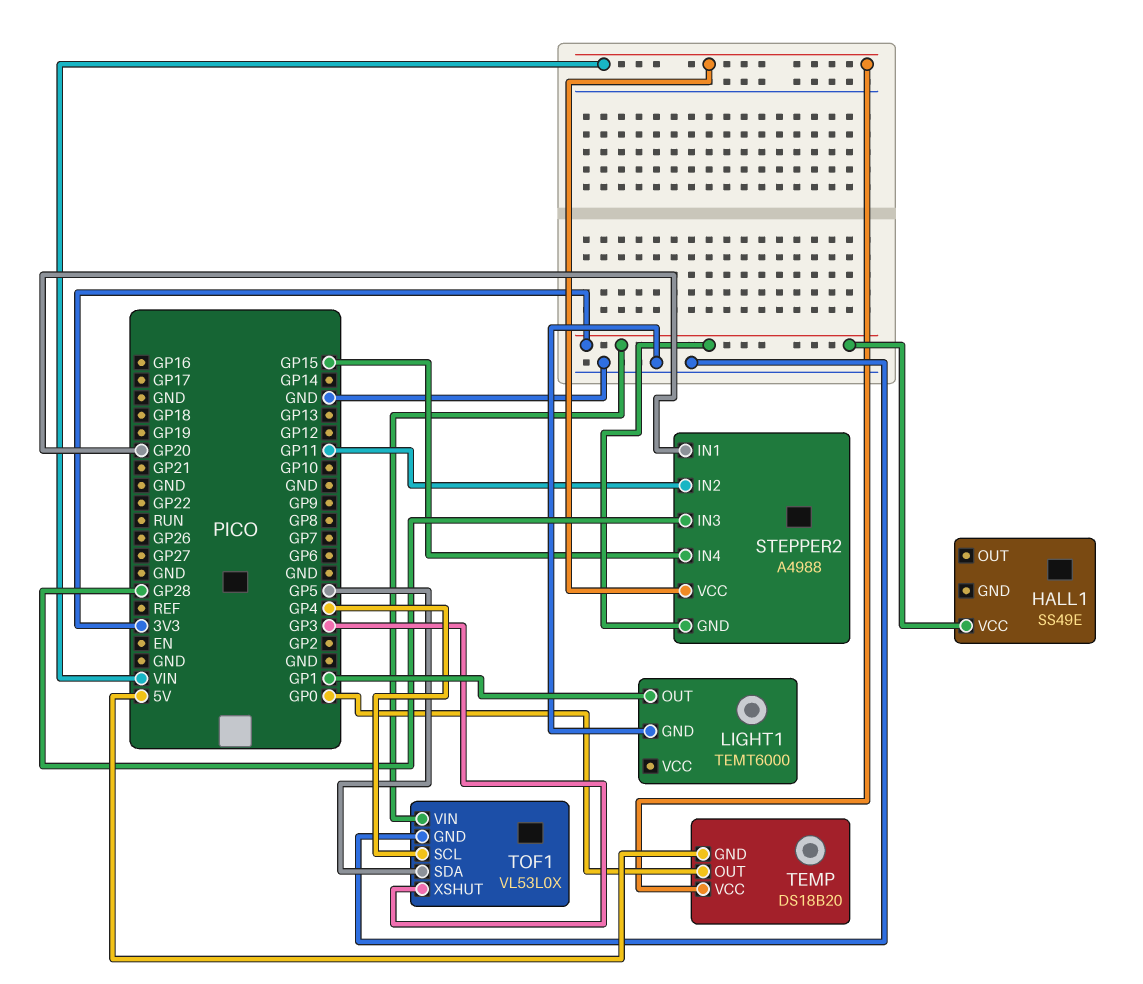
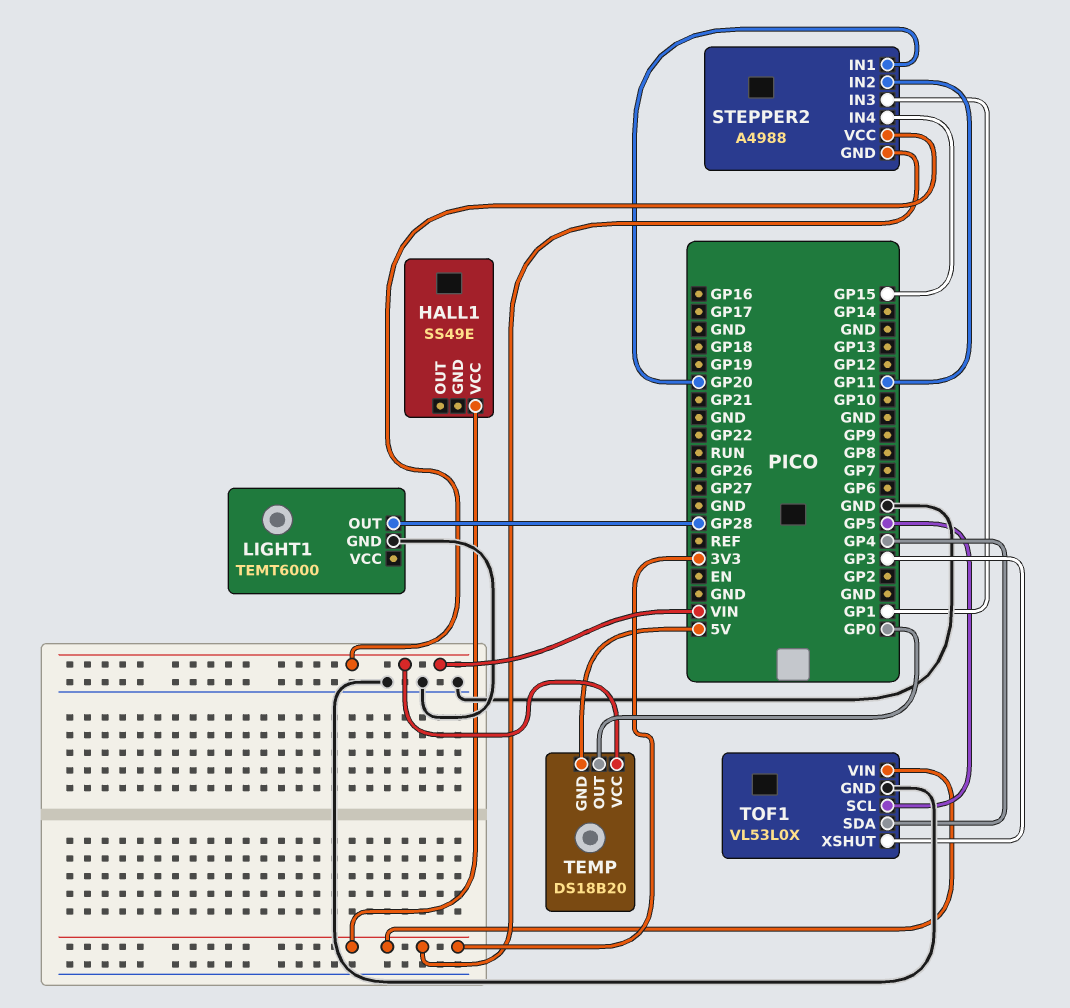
LIGHT1 pin OUT: GP1 -> GP28
STEPPER2 pin IN3: GP28 -> GP1
TOF1 pin SCL: GP4 -> GP5
TOF1 pin SDA: GP5 -> GP4

